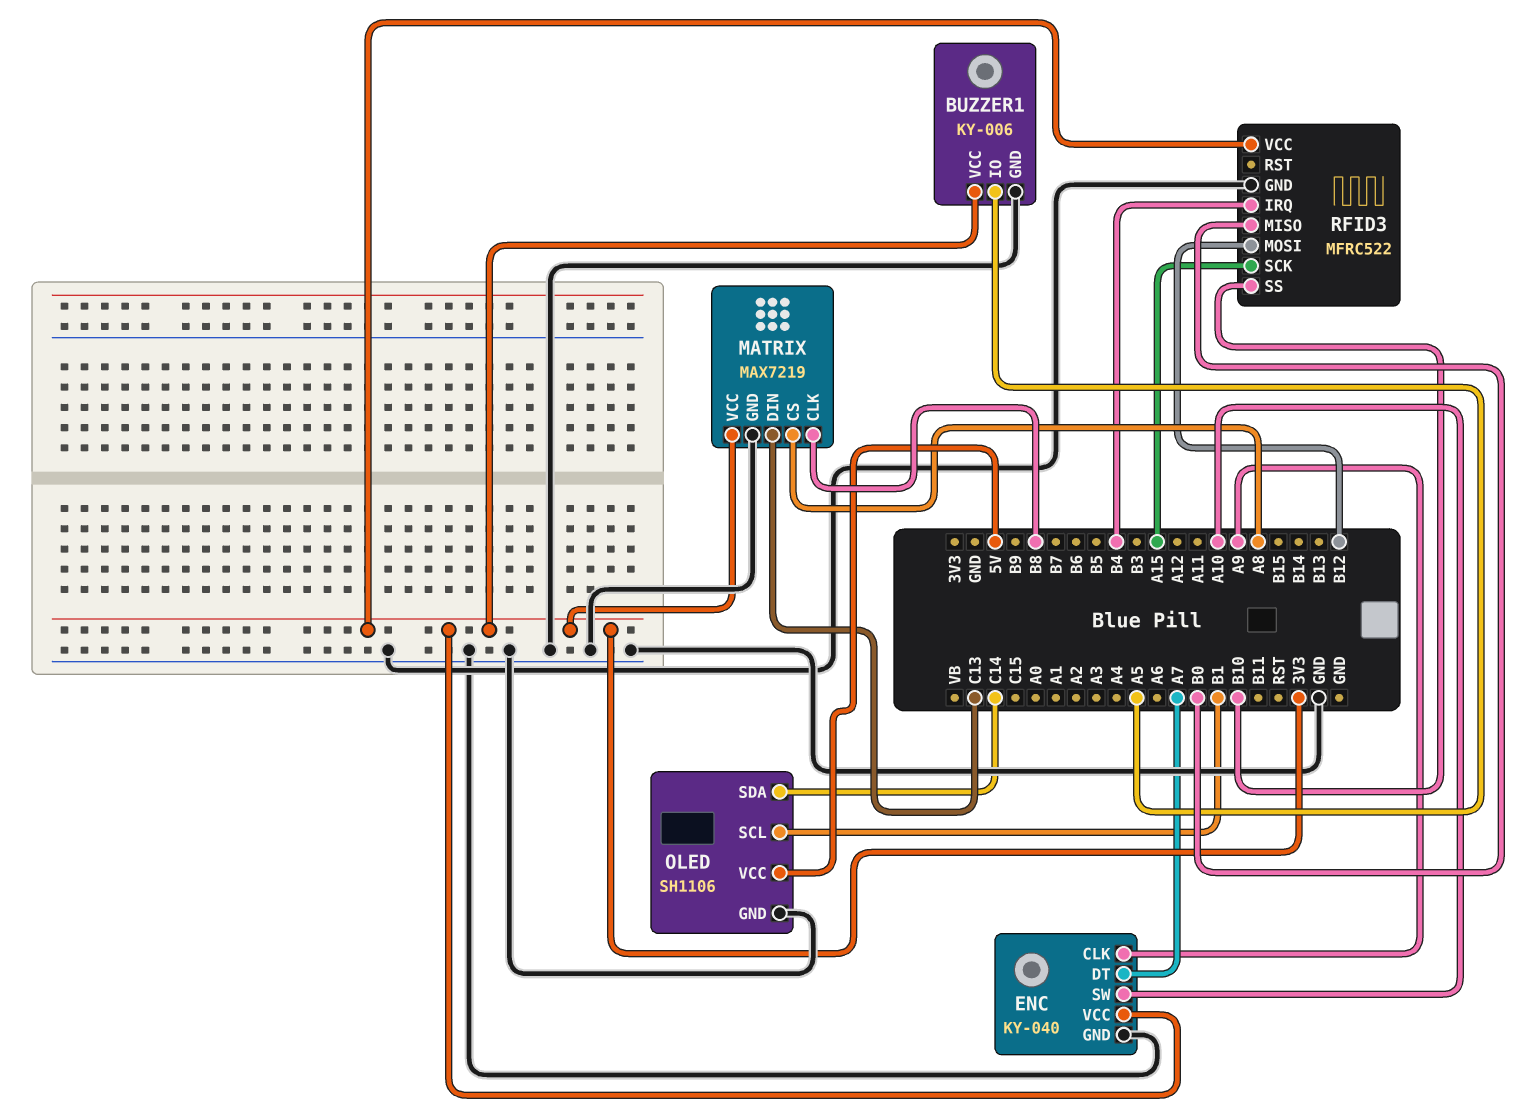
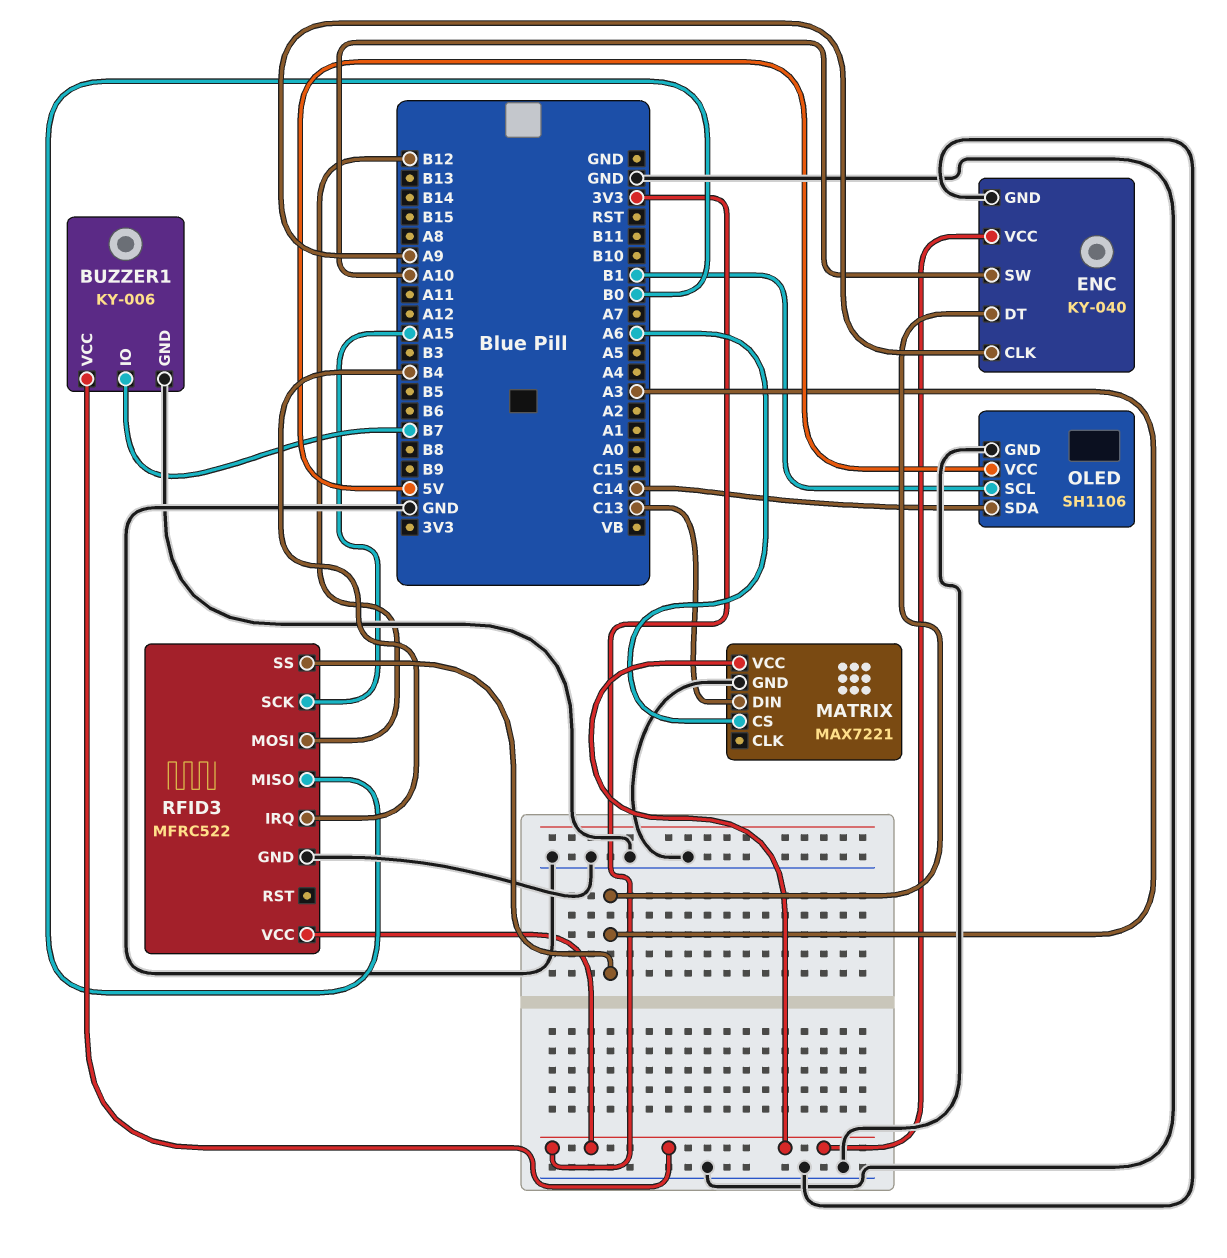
BUZZER1 pin IO: A5 -> B7
ENC pin DT: A7 -> A3
MATRIX: MAX7219 -> MAX7221
MATRIX pin CLK: B8 -> none
MATRIX pin CS: A8 -> A6
RFID3 pin SS: B10 -> A3

